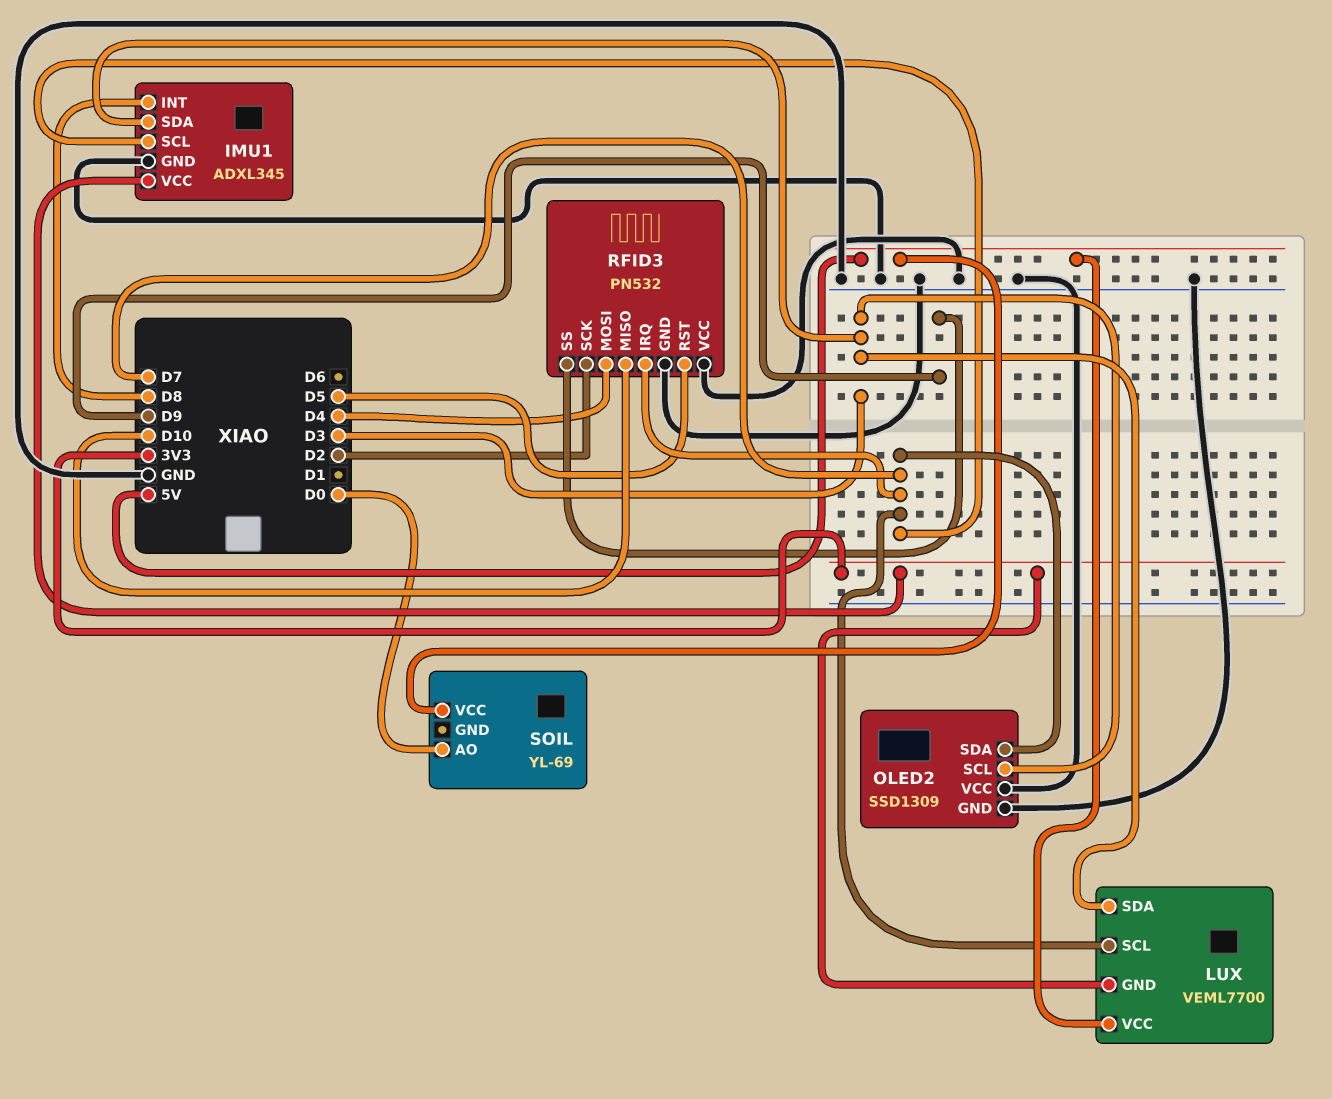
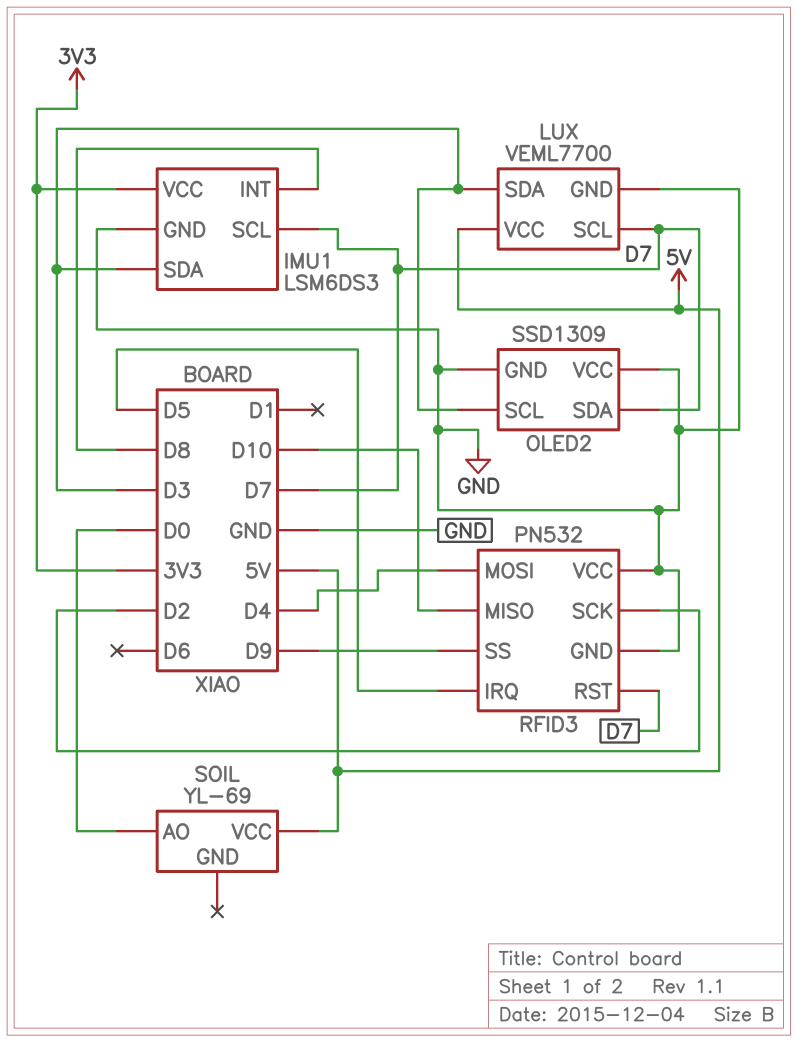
IMU1: ADXL345 -> LSM6DS3
LUX pin GND: 3V3 -> GND
RFID3 pin IRQ: D7 -> D5
RFID3 pin RST: D5 -> D7

